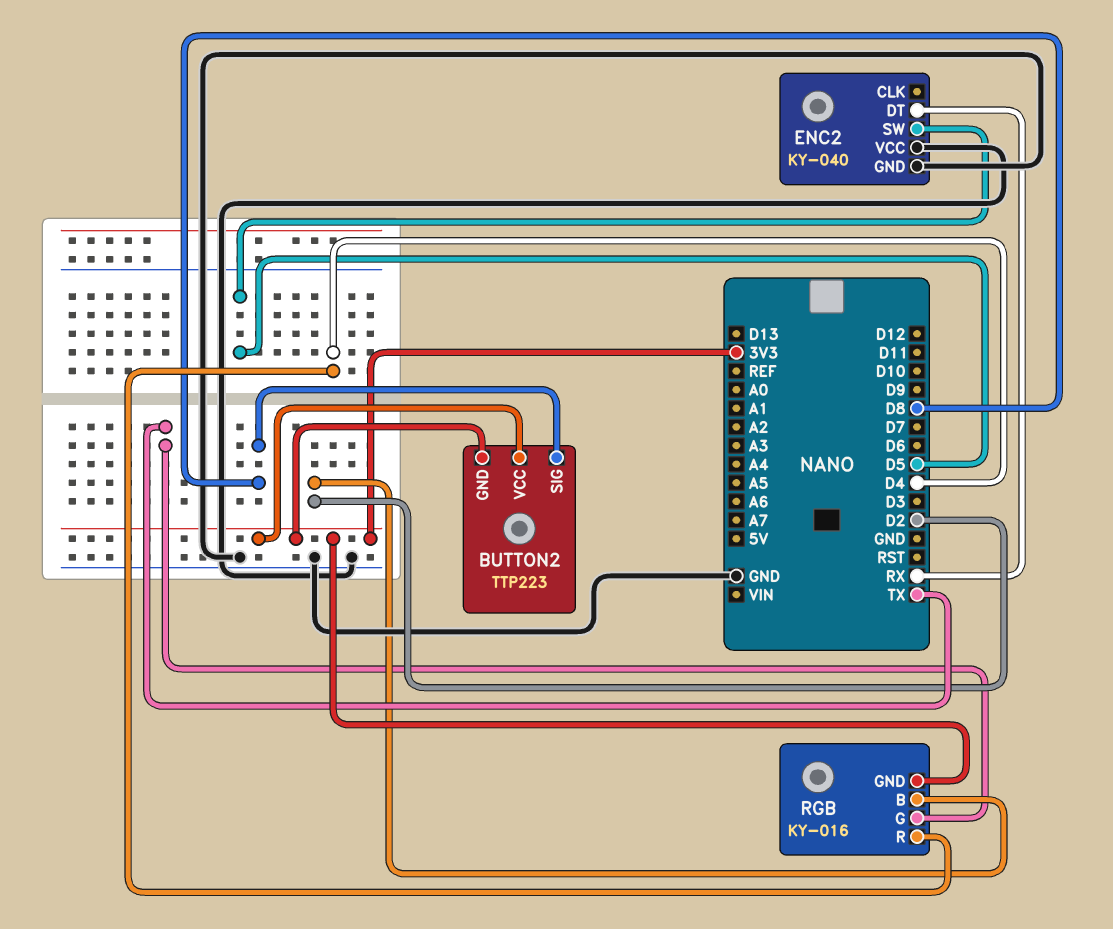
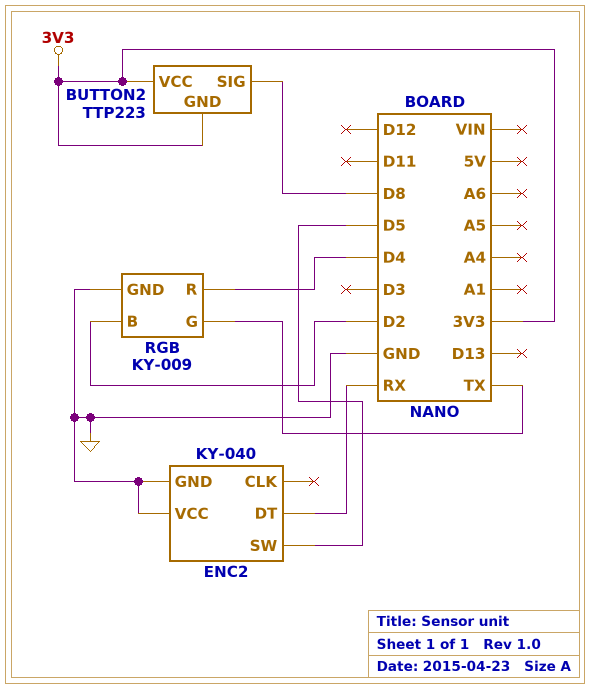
RGB: KY-016 -> KY-009
RGB pin GND: 3V3 -> GND

